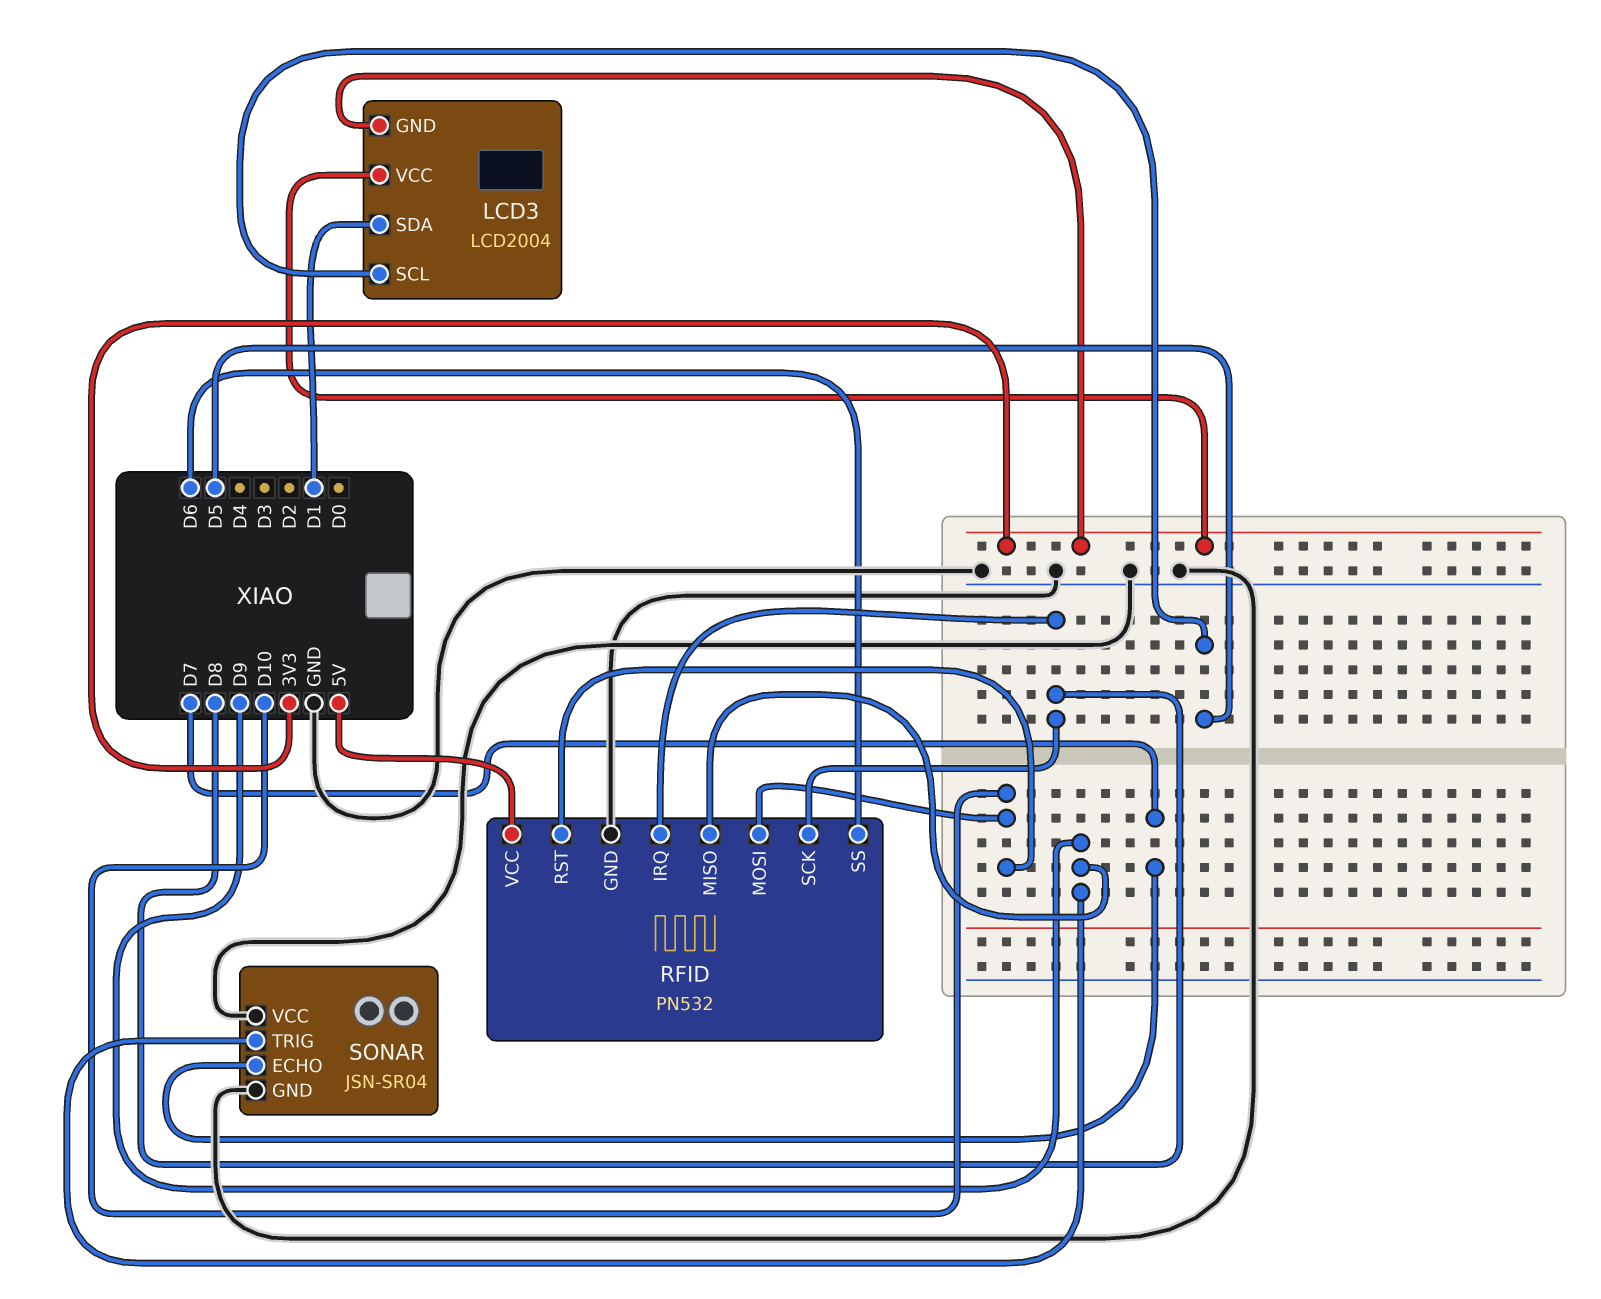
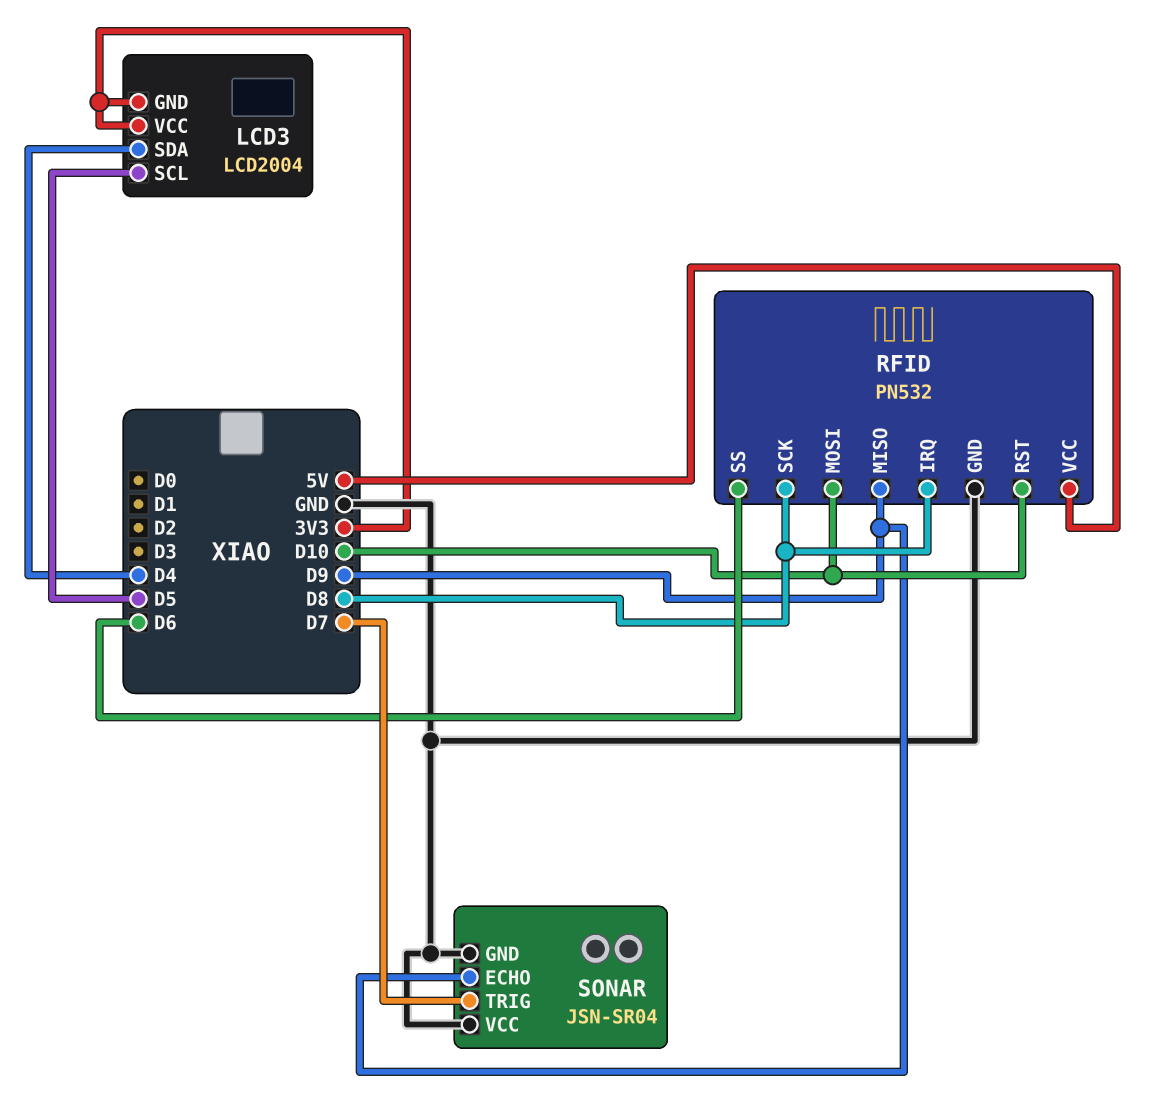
LCD3 pin SDA: D1 -> D4
SONAR pin ECHO: D7 -> D9
SONAR pin TRIG: D9 -> D7

